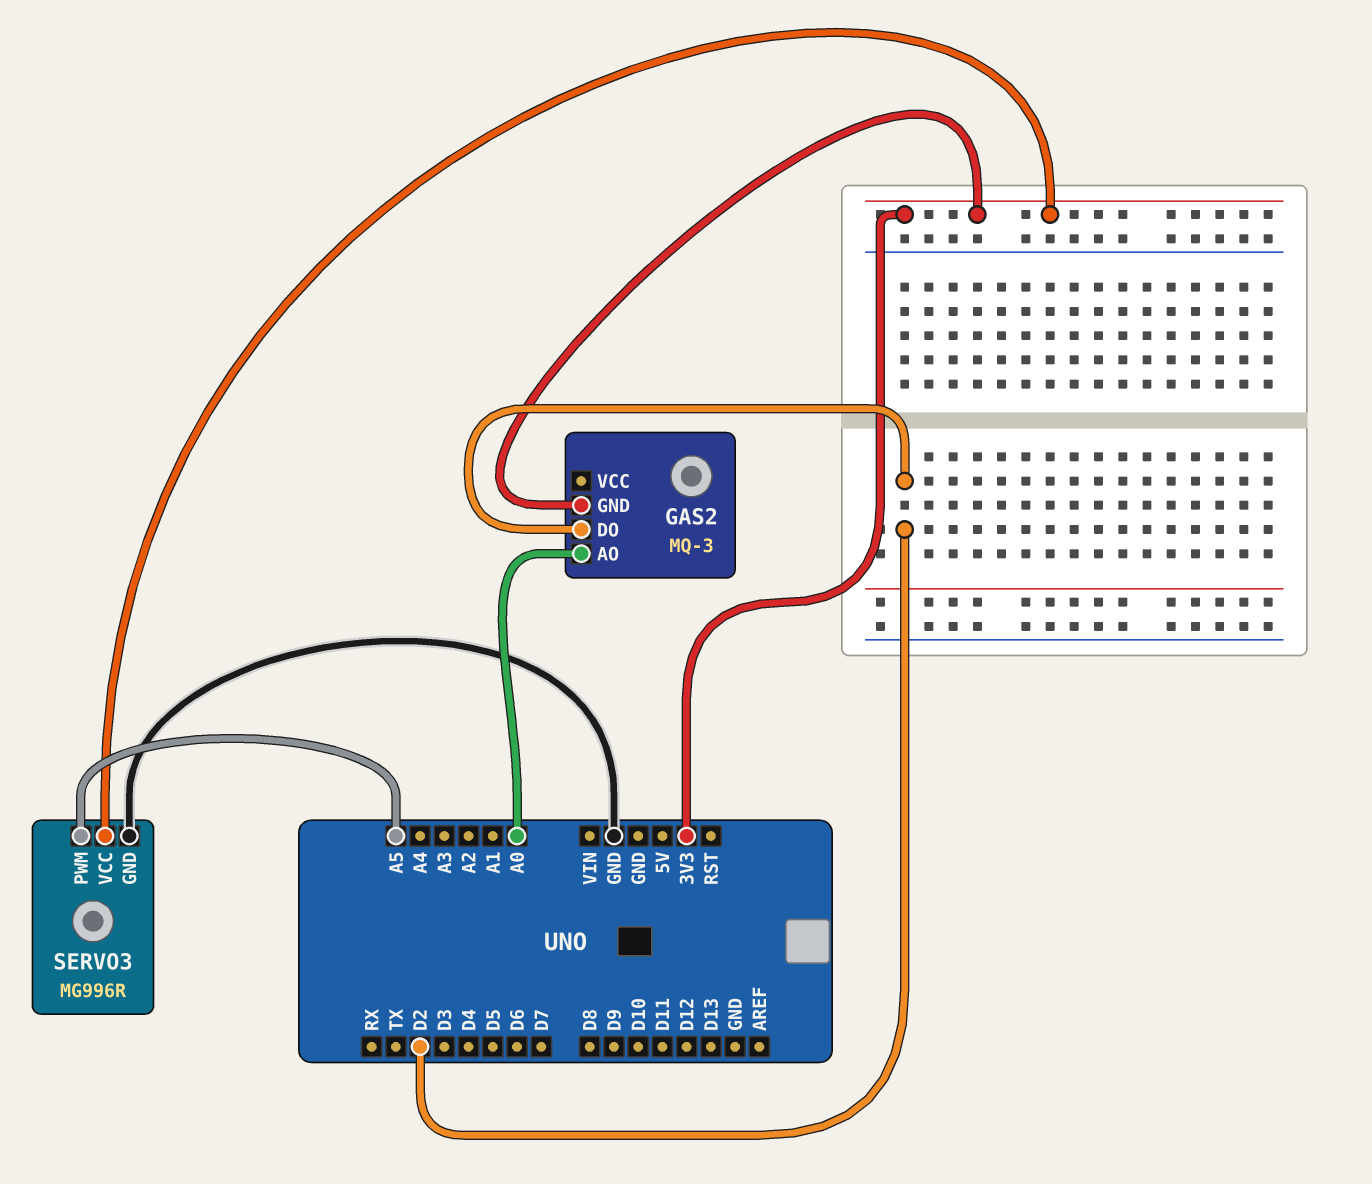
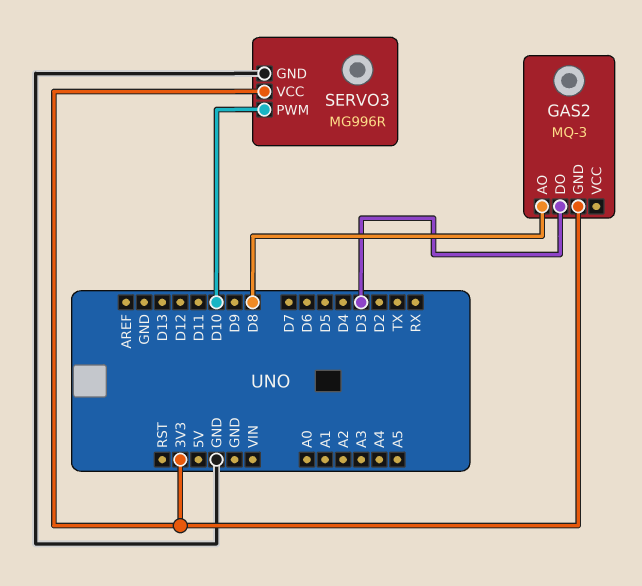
GAS2 pin AO: A0 -> D8
GAS2 pin DO: D2 -> D3
SERVO3 pin PWM: A5 -> D10

